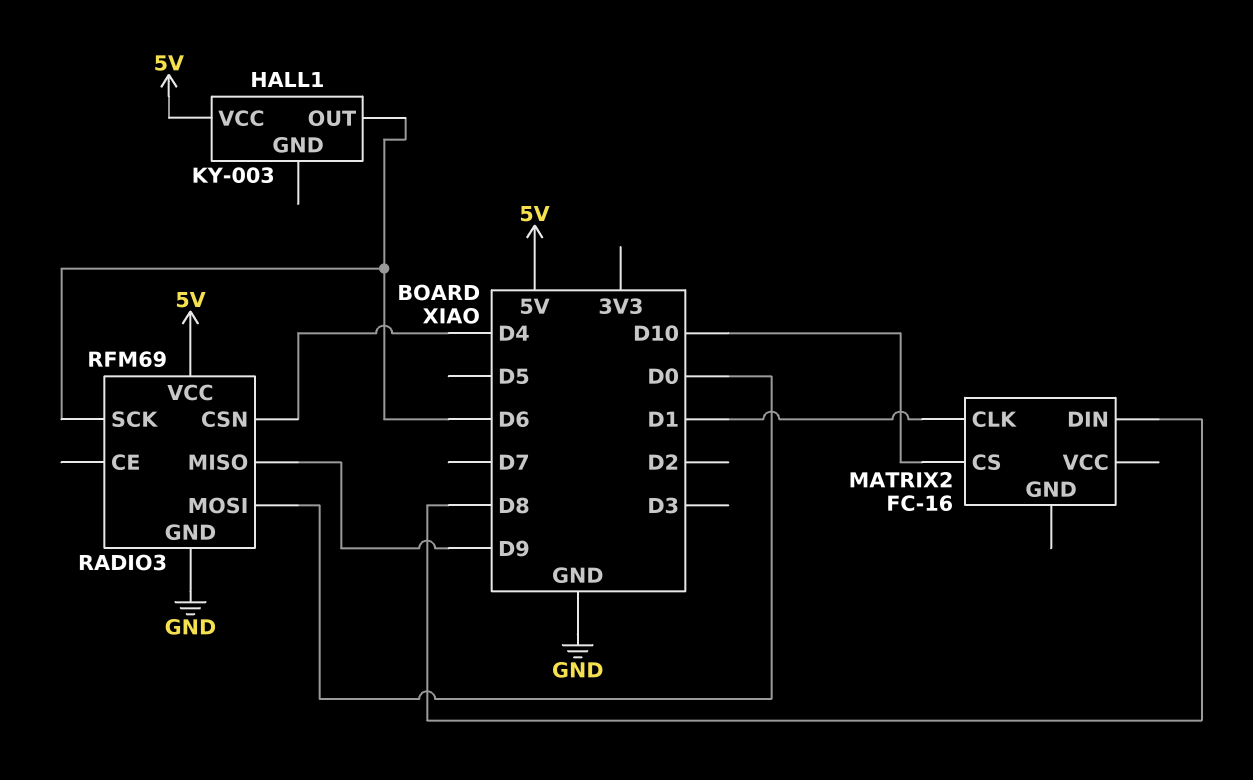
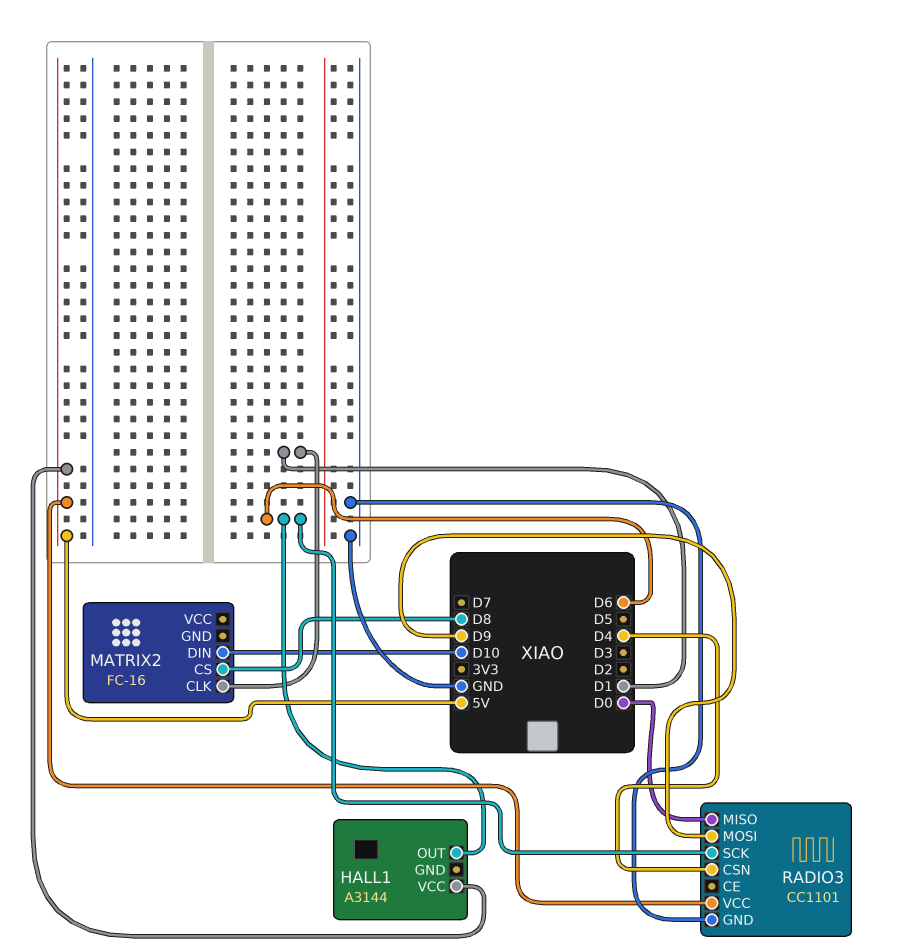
HALL1: KY-003 -> A3144
MATRIX2 pin CS: D10 -> D8
MATRIX2 pin DIN: D8 -> D10
RADIO3: RFM69 -> CC1101
RADIO3 pin MISO: D9 -> D0
RADIO3 pin MOSI: D0 -> D9

